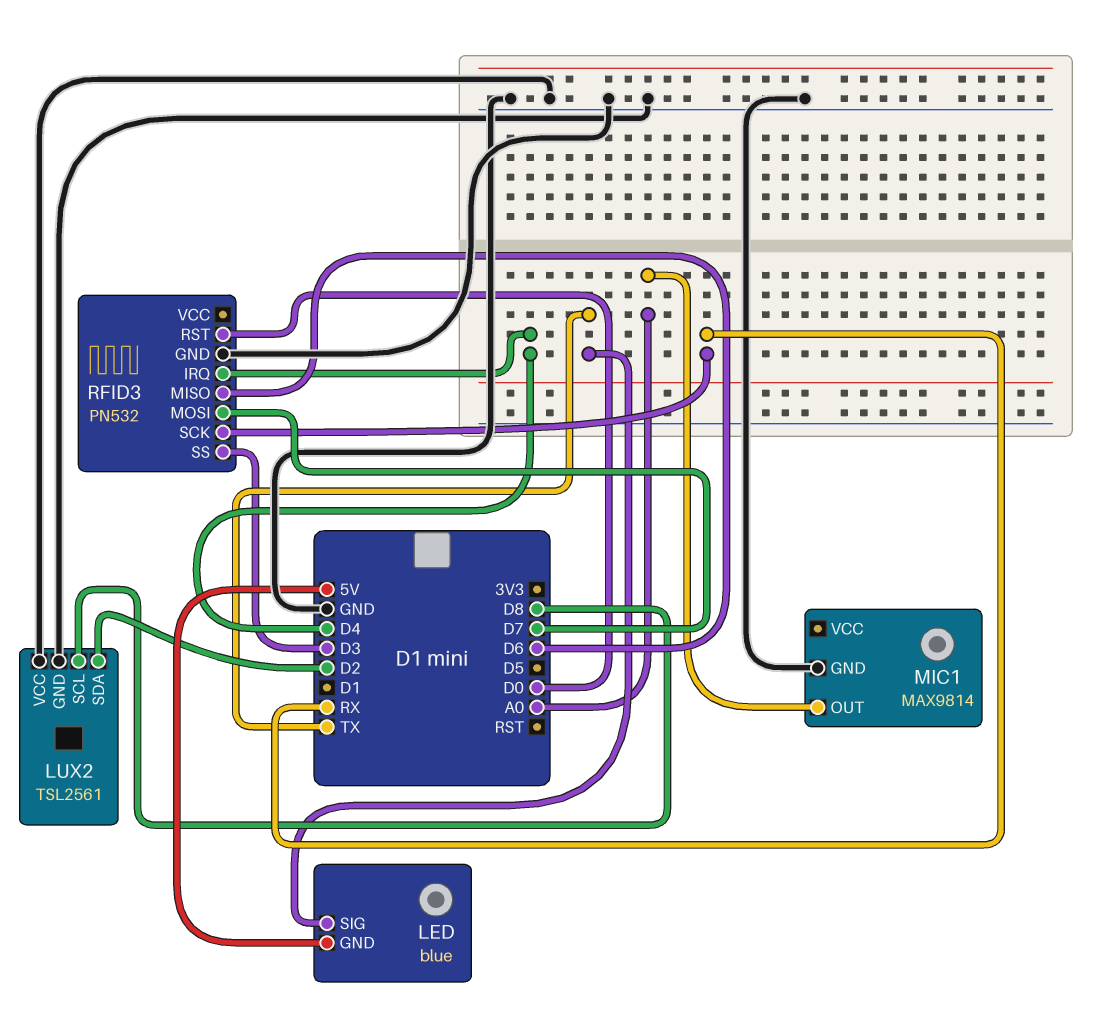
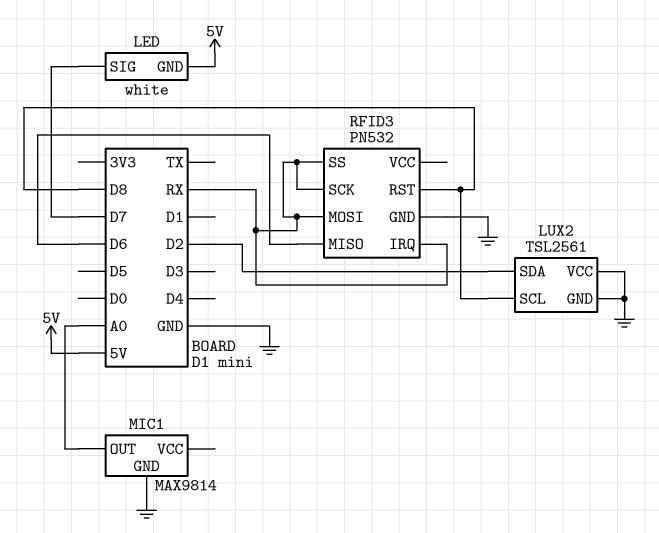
LED: blue -> white
LED pin SIG: TX -> D7
RFID3 pin IRQ: D4 -> RX
RFID3 pin MOSI: D7 -> RX
RFID3 pin RST: D0 -> D8
RFID3 pin SS: D3 -> RX

